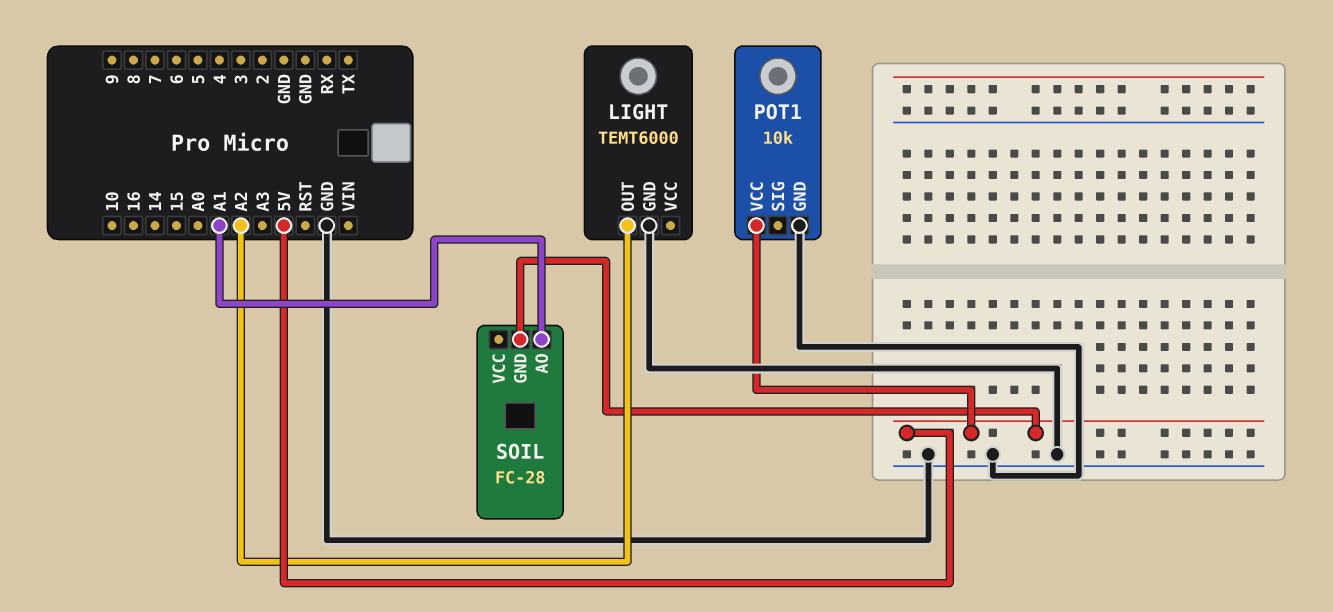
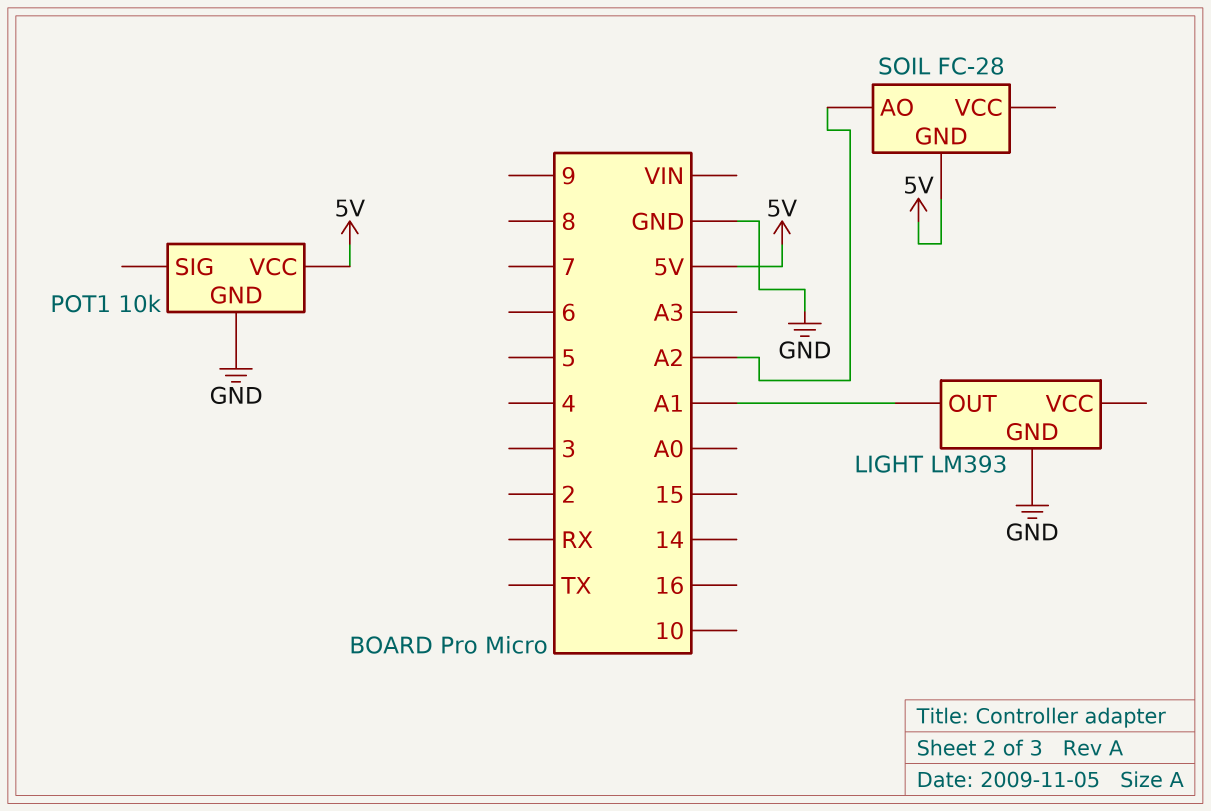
LIGHT: TEMT6000 -> LM393
LIGHT pin OUT: A2 -> A1
SOIL pin AO: A1 -> A2

